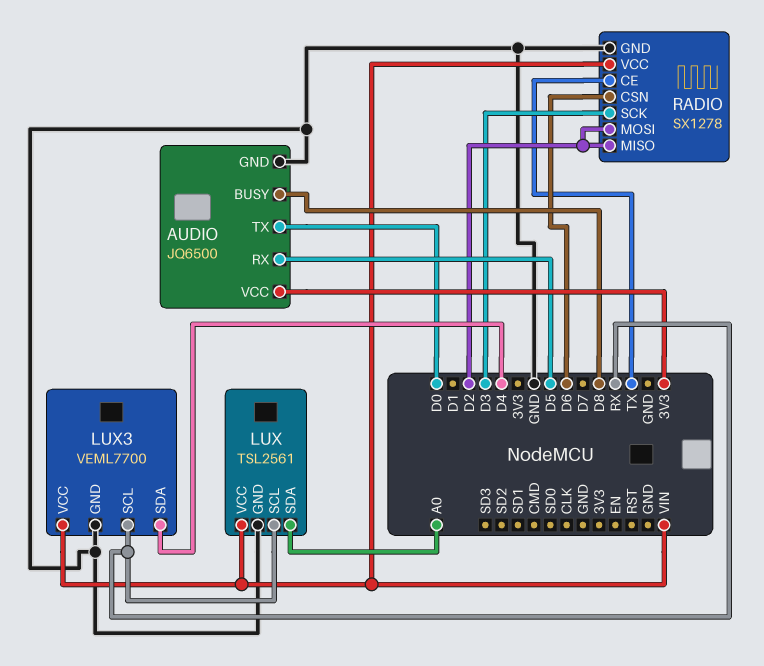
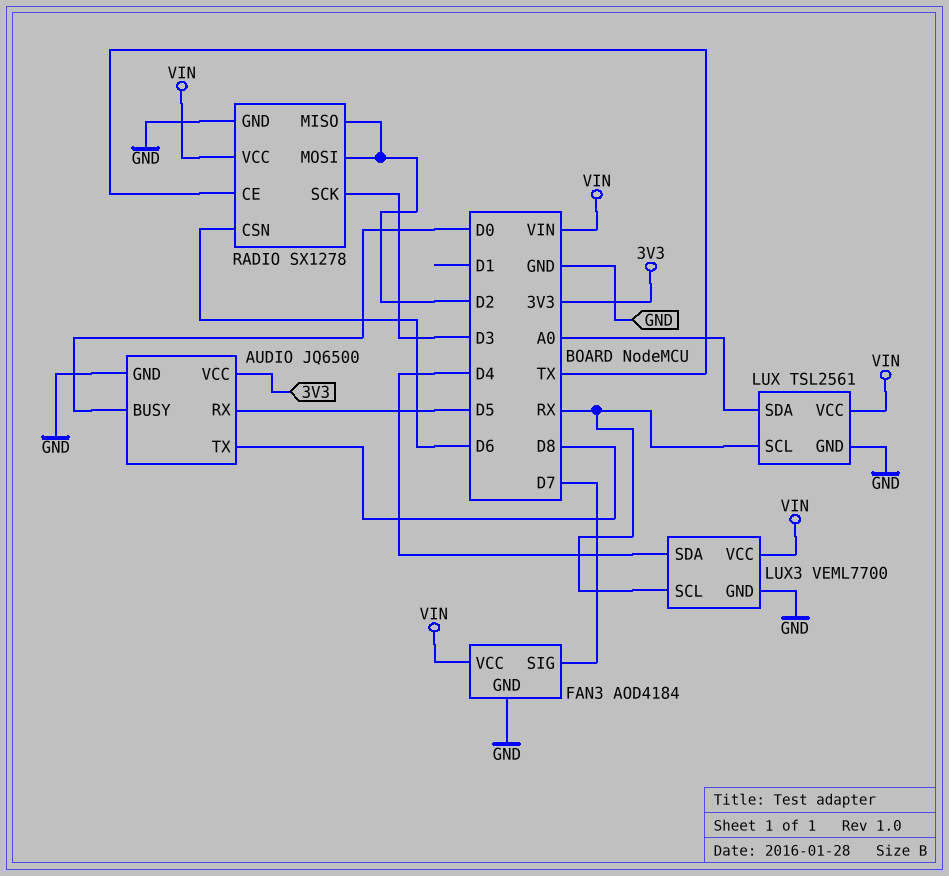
AUDIO pin BUSY: D8 -> D0
AUDIO pin TX: D0 -> D8
FAN3: none -> AOD4184
FAN3 pin GND: none -> GND
FAN3 pin SIG: none -> D7
FAN3 pin VCC: none -> VIN

